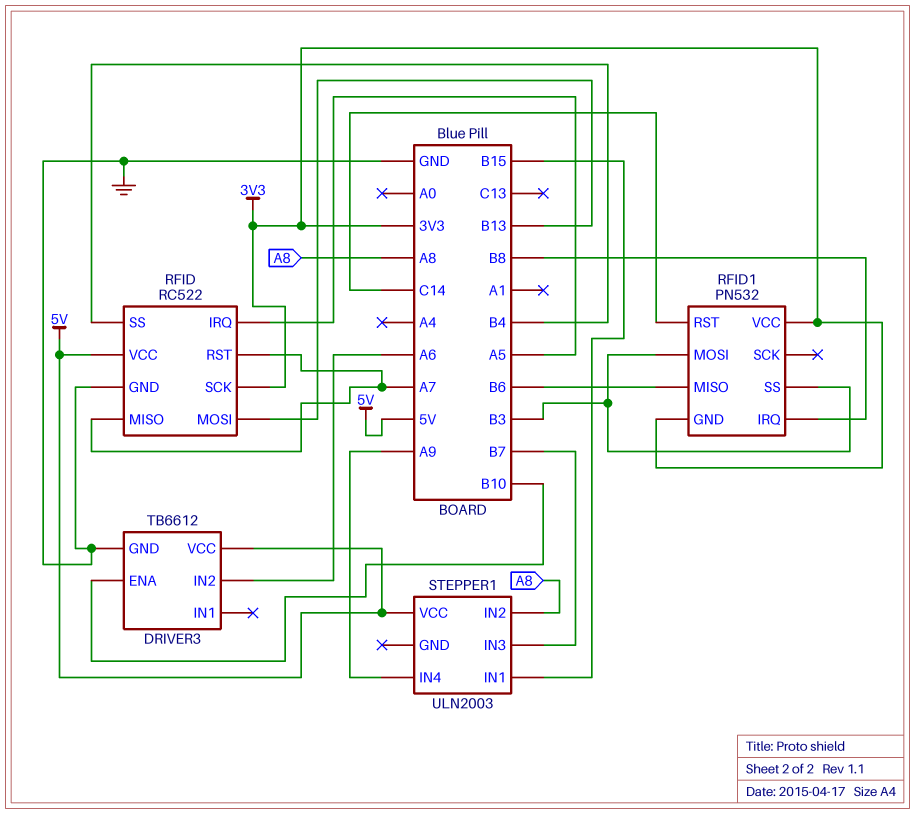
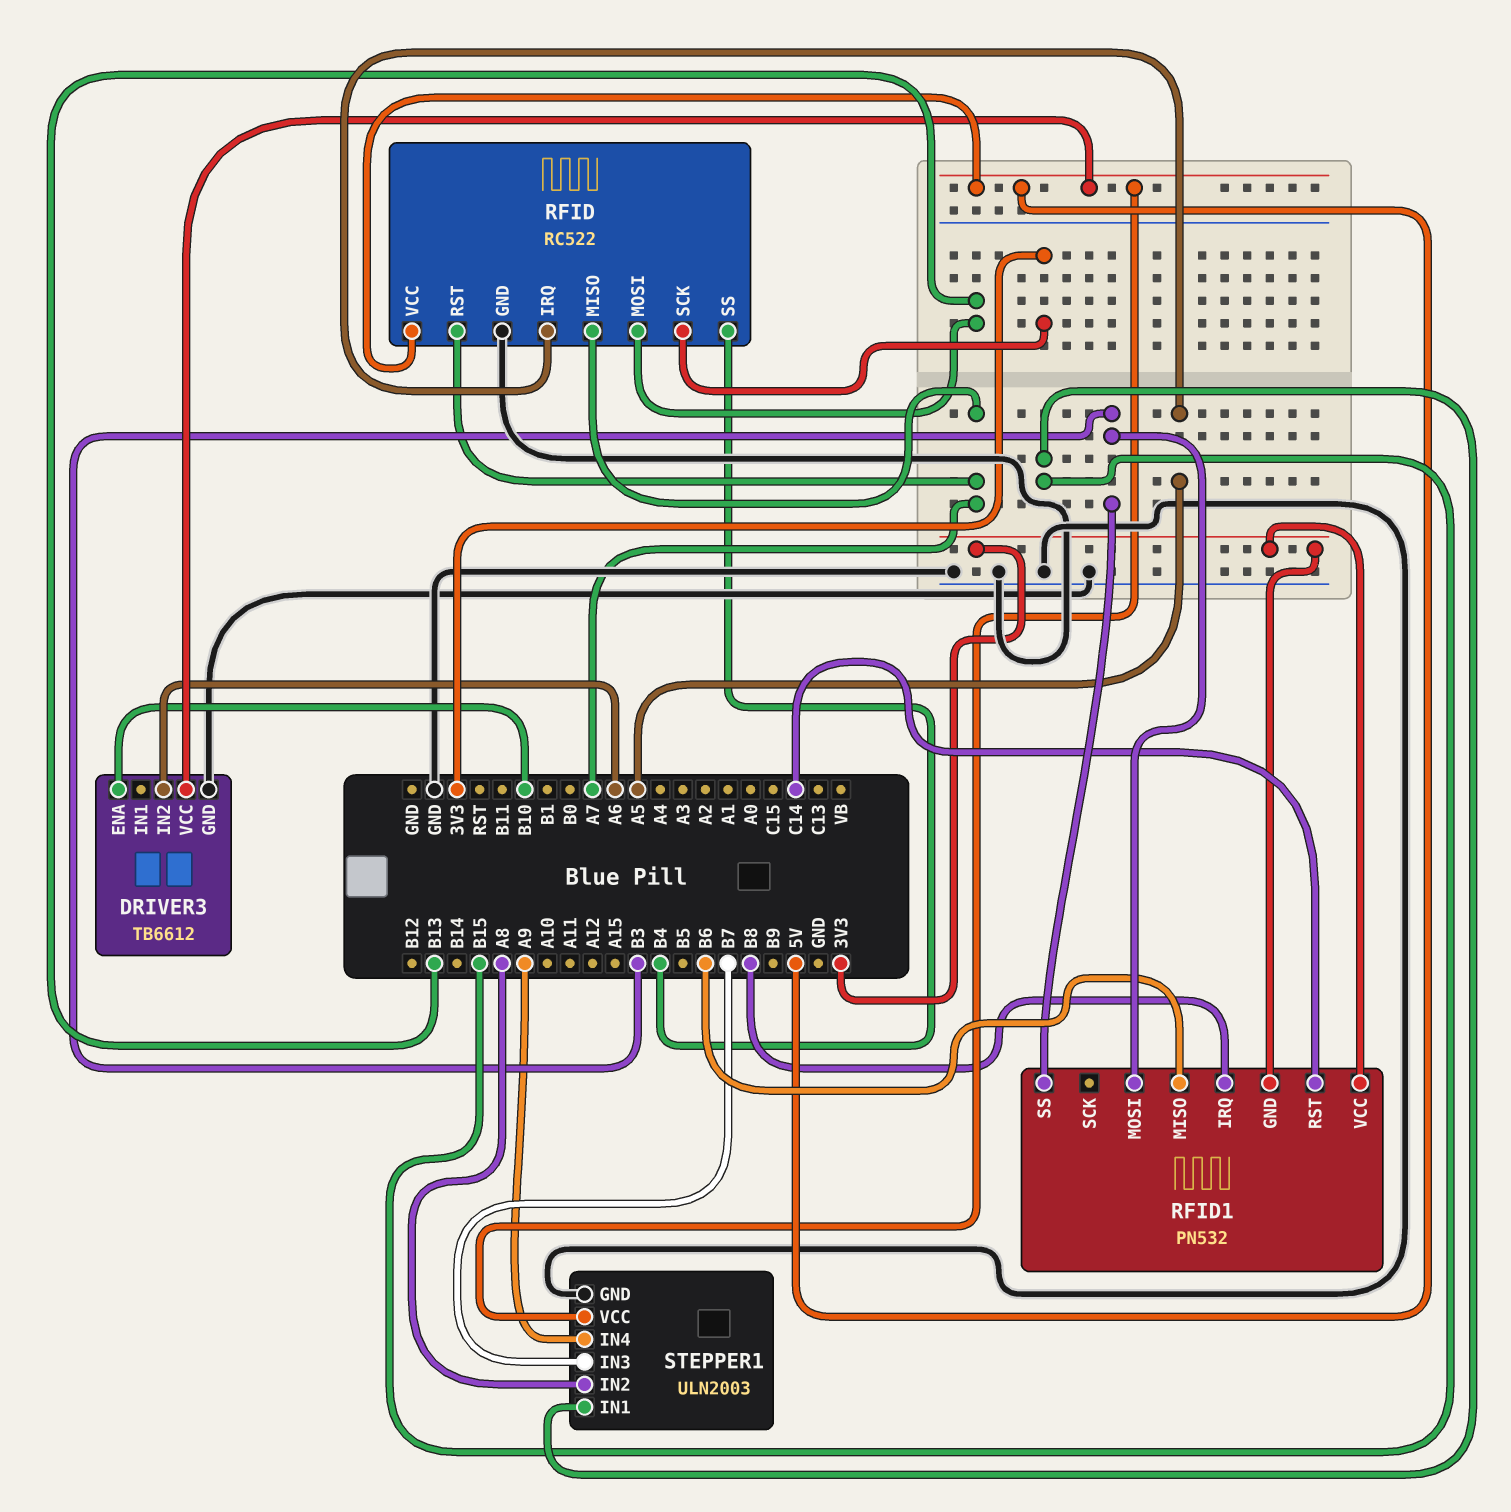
STEPPER1 pin GND: none -> GND

